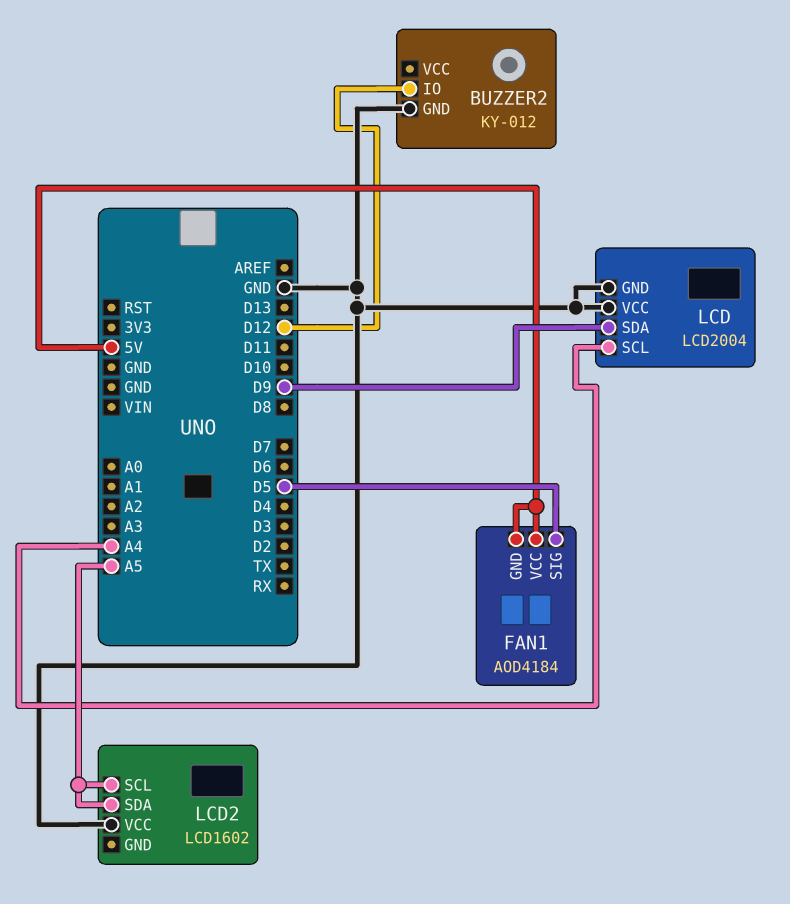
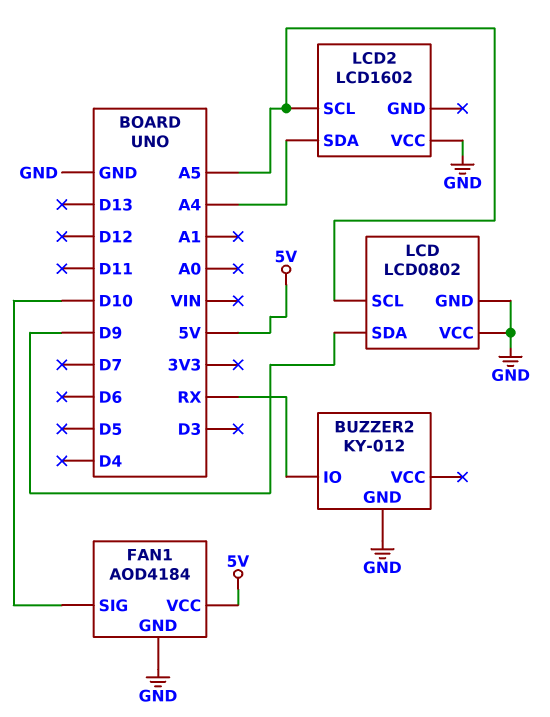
BUZZER2 pin IO: D12 -> RX
FAN1 pin GND: 5V -> GND
FAN1 pin SIG: D5 -> D10
LCD: LCD2004 -> LCD0802
LCD pin SCL: A4 -> A5
LCD2 pin SDA: A5 -> A4

